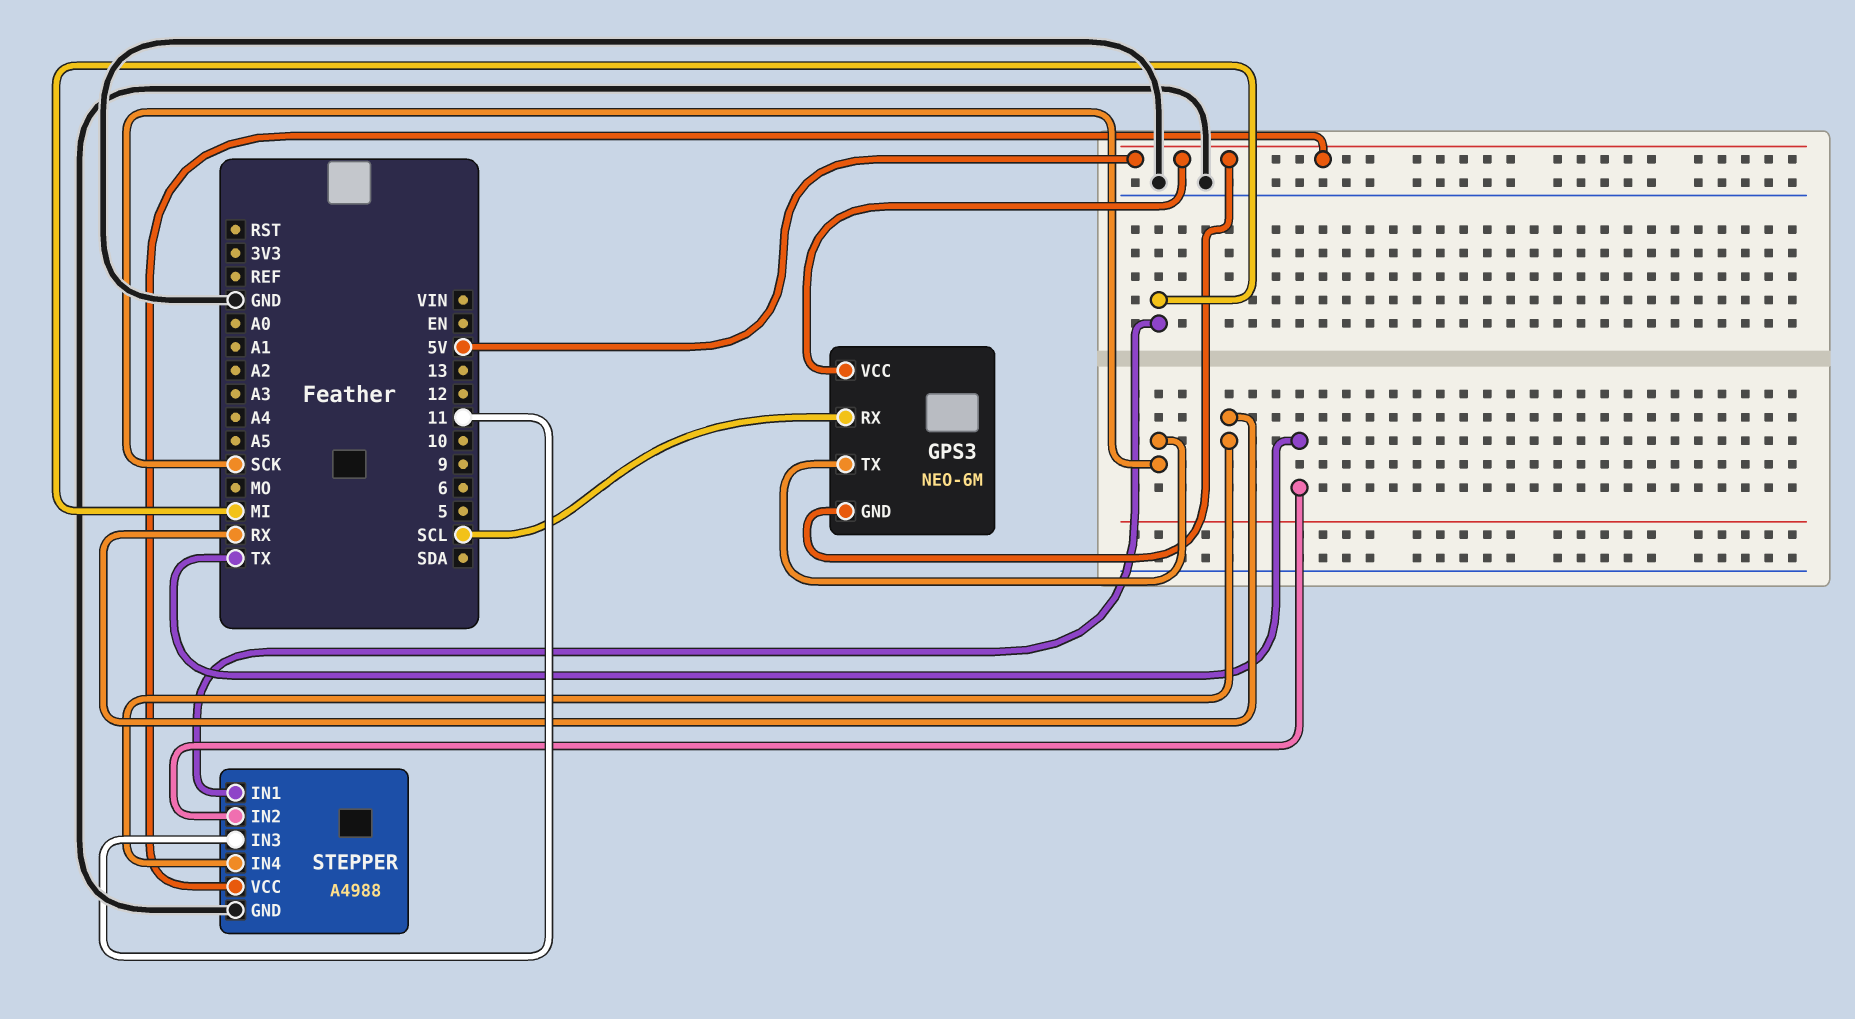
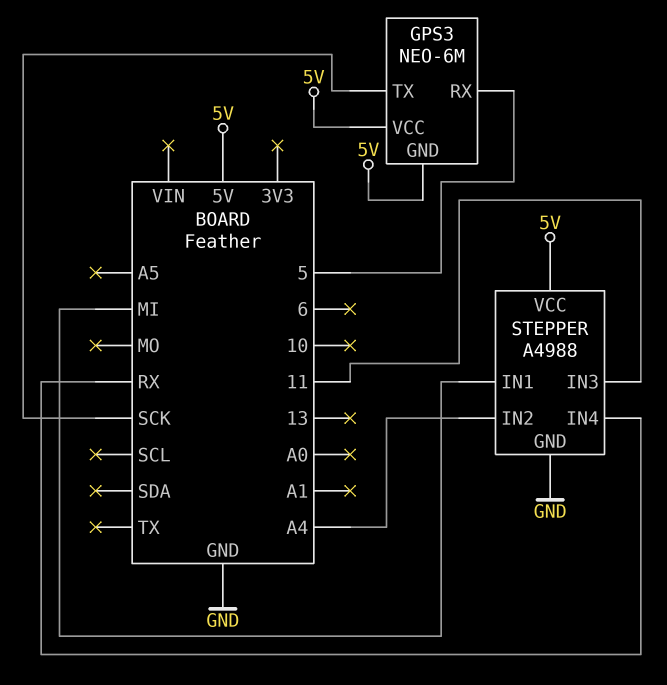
GPS3 pin RX: SCL -> 5
STEPPER pin IN2: TX -> A4

